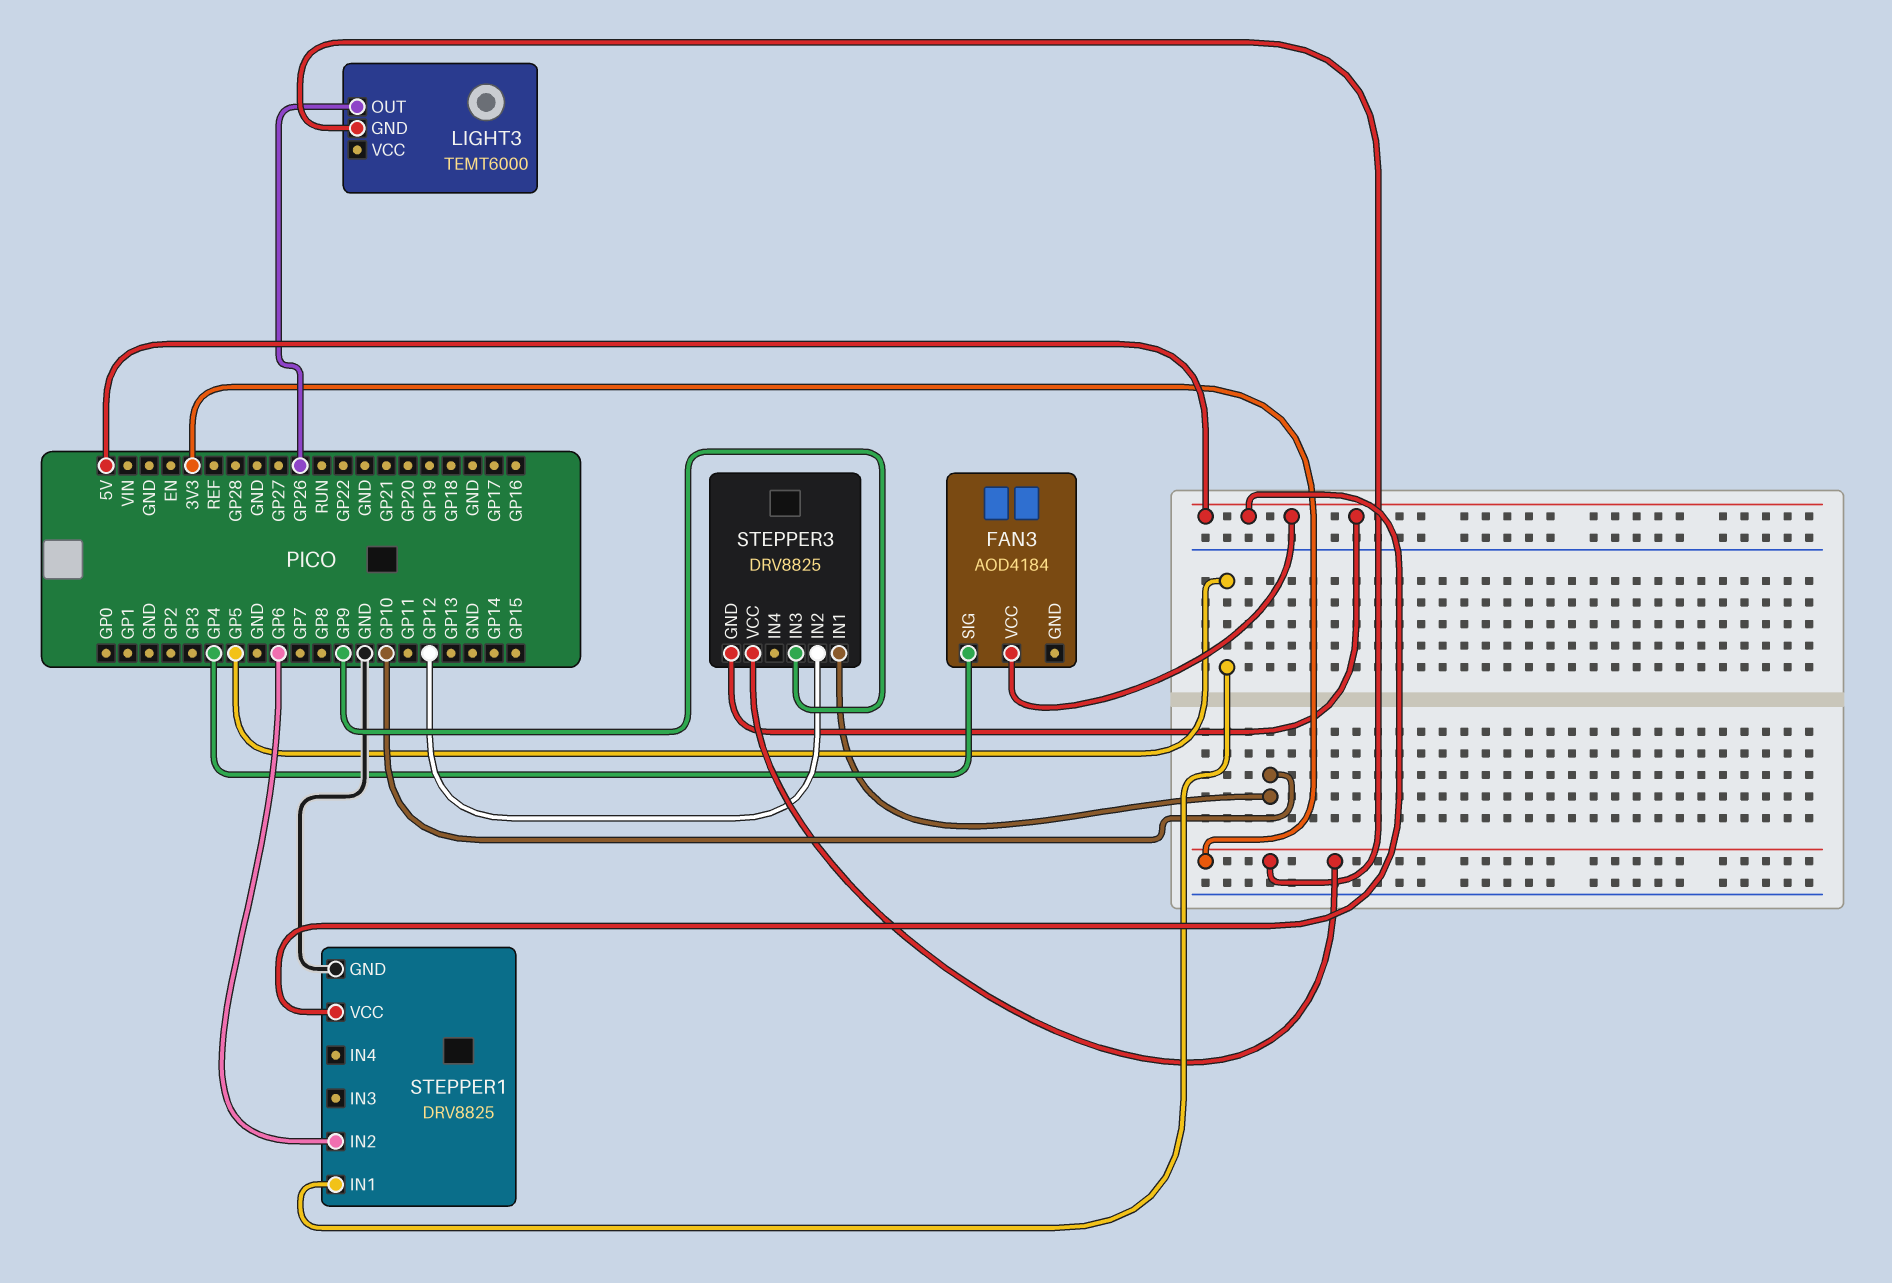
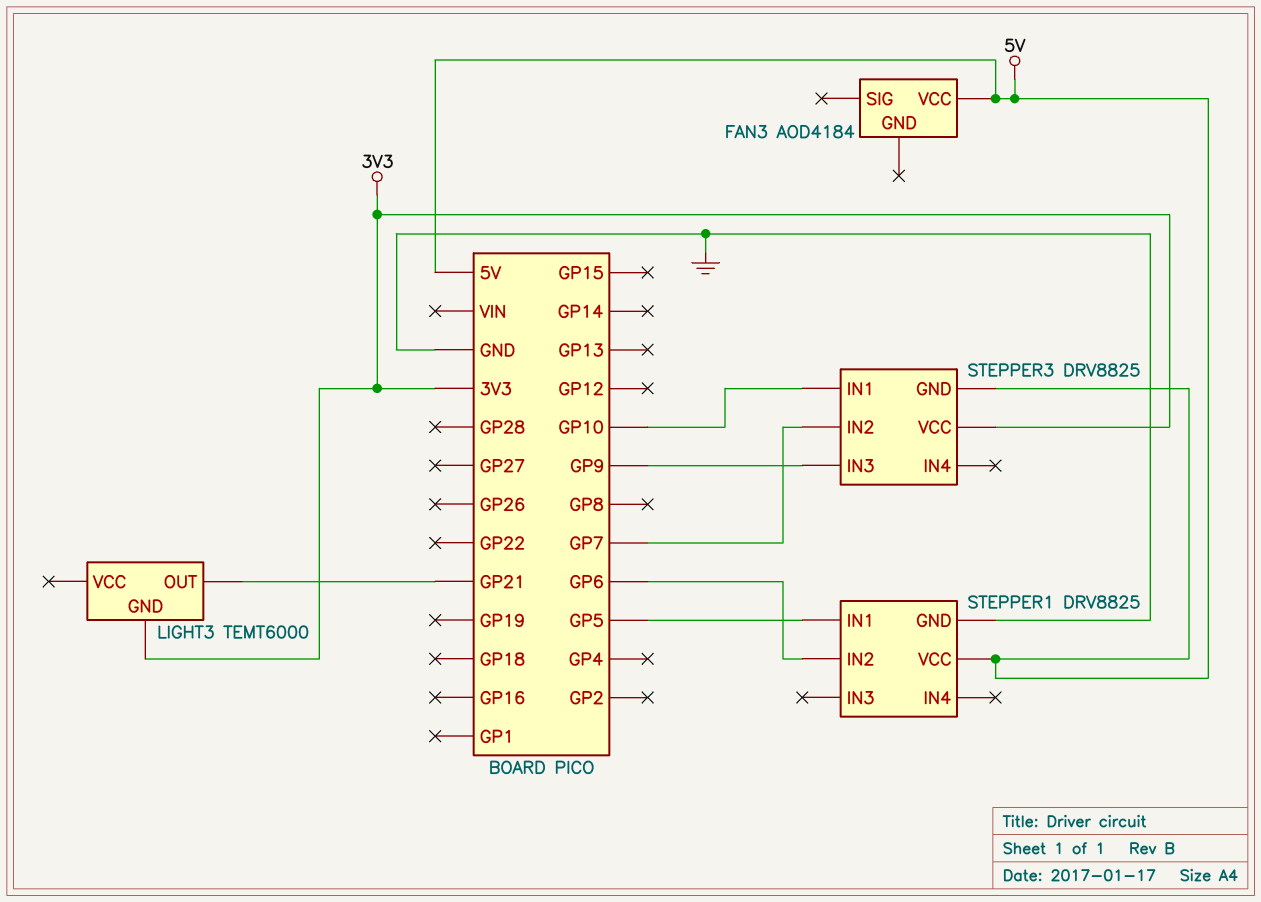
FAN3 pin SIG: GP4 -> none
LIGHT3 pin OUT: GP26 -> GP21
STEPPER3 pin IN2: GP12 -> GP7

